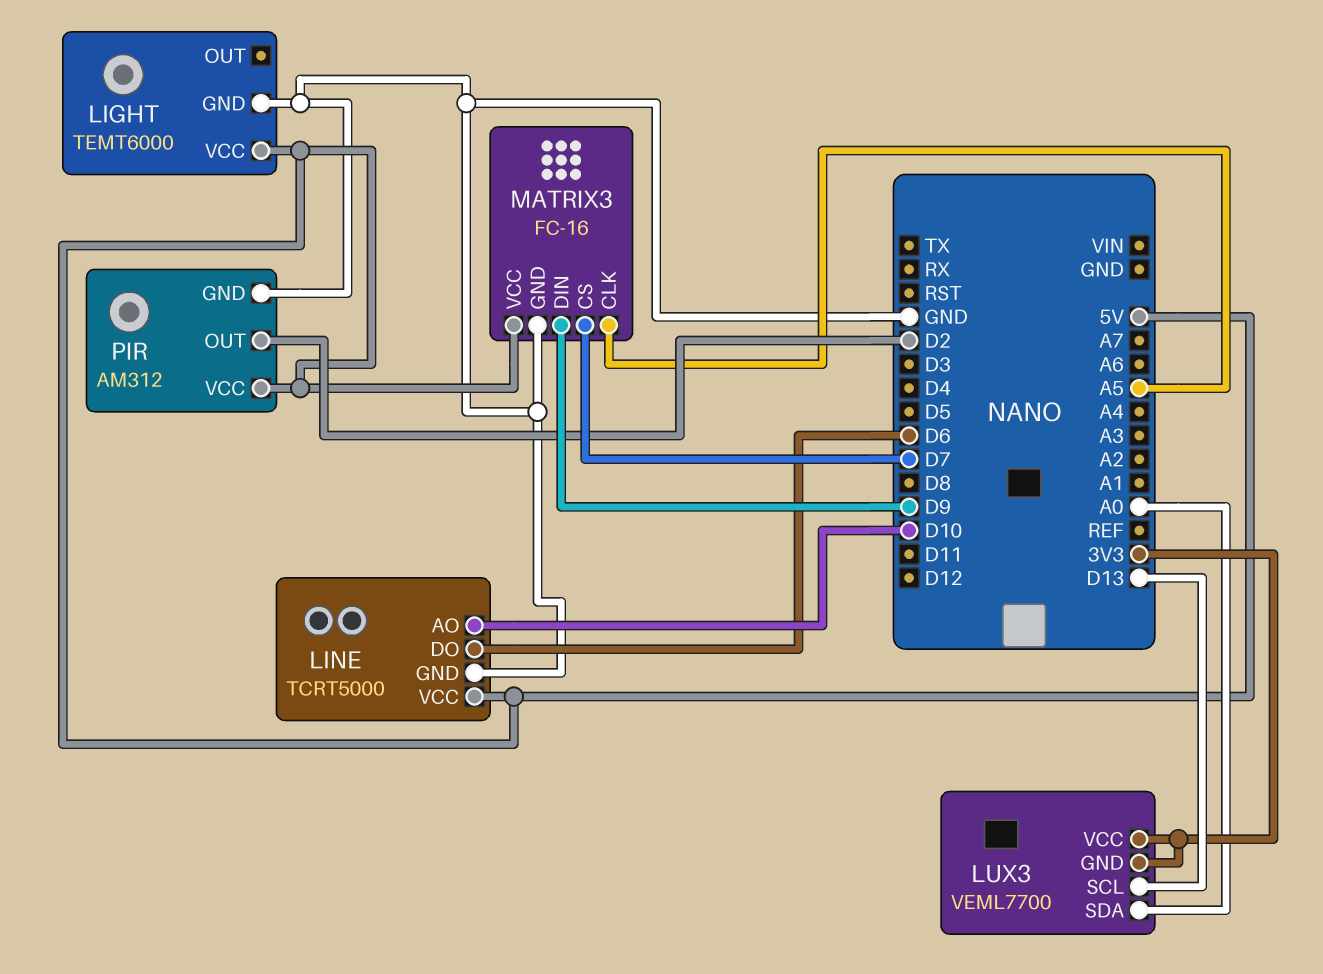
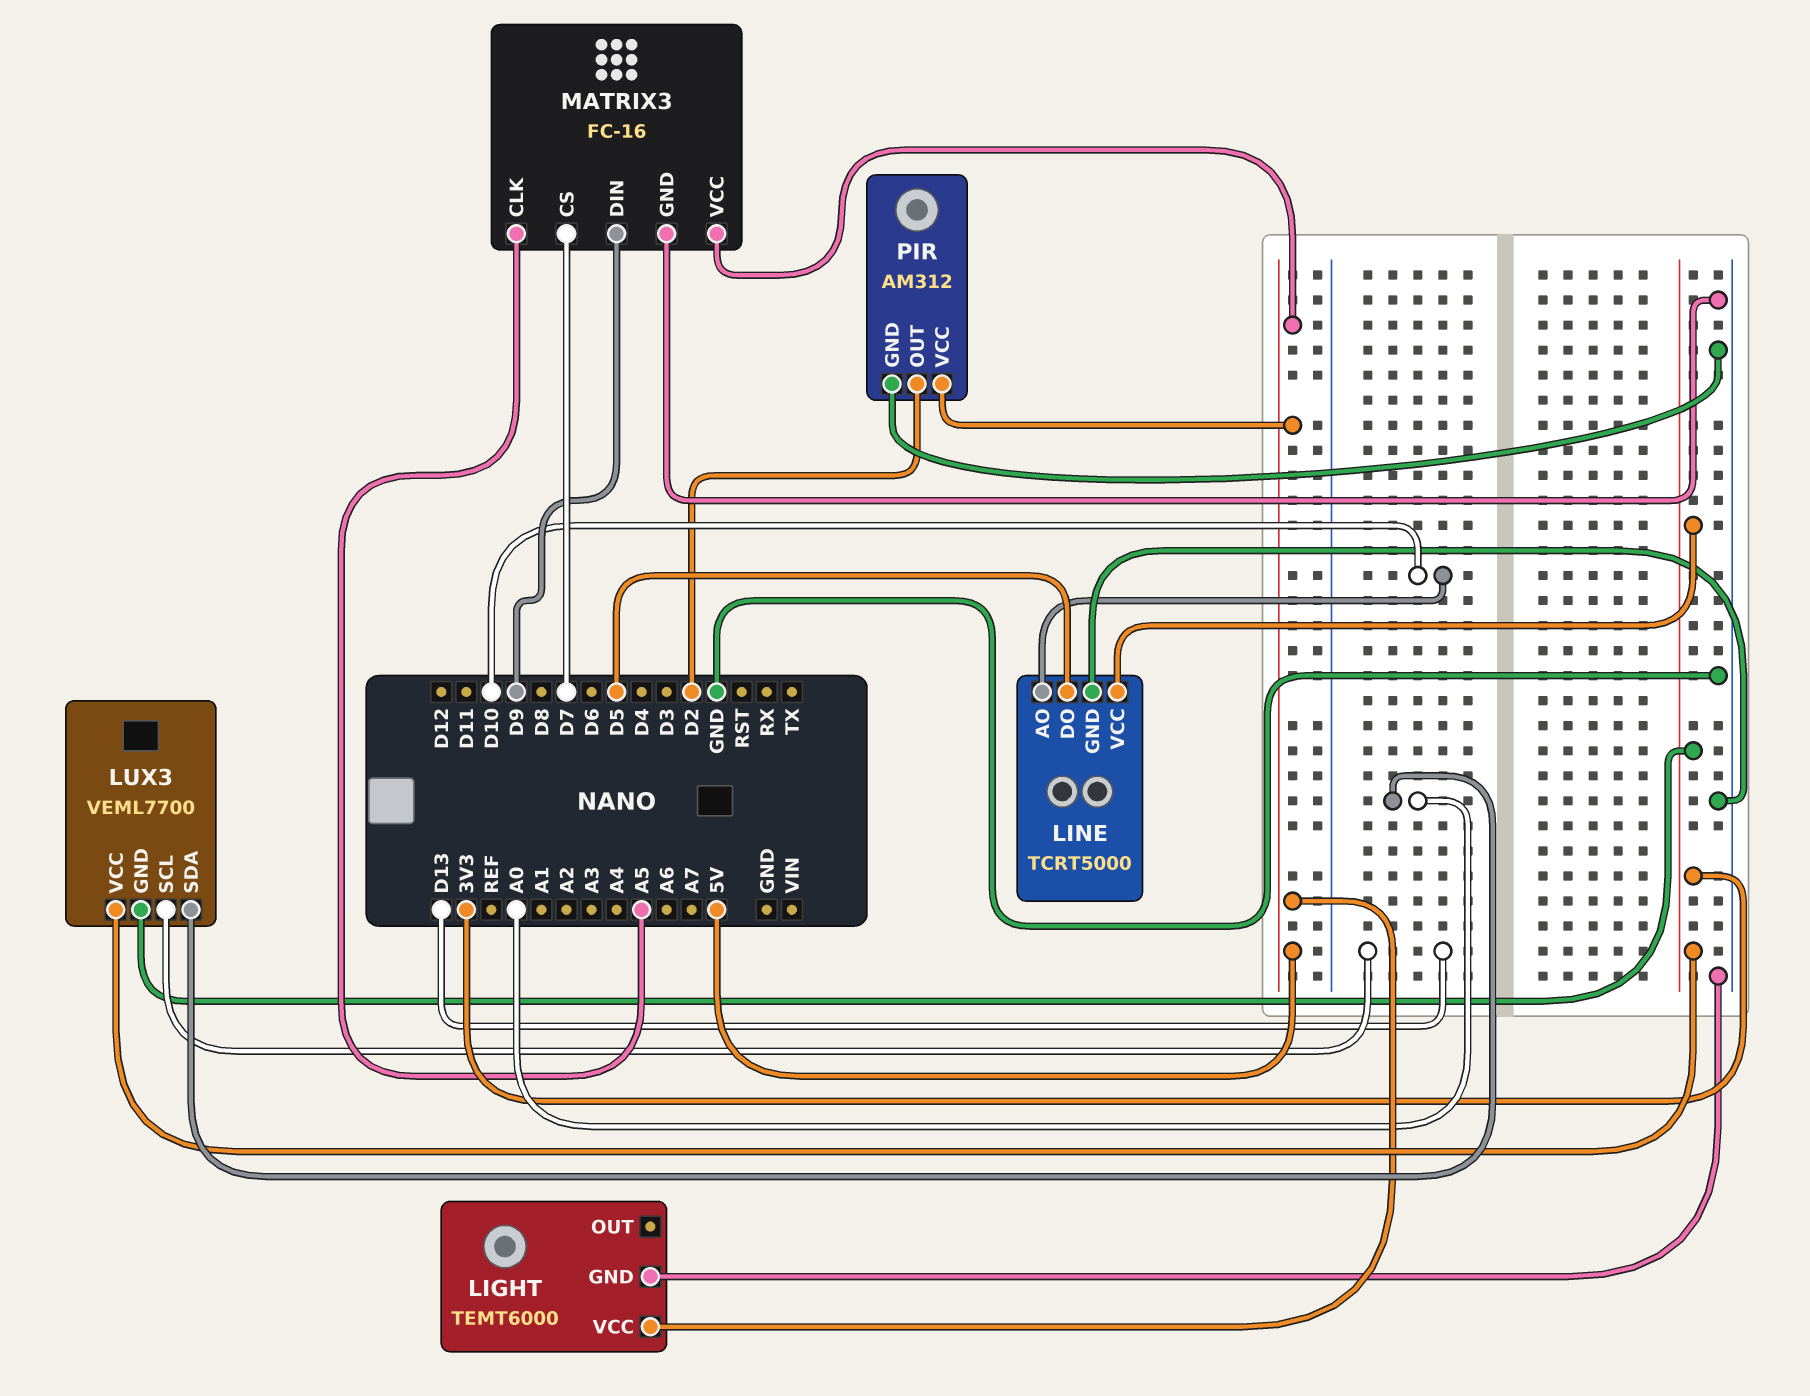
LINE pin DO: D6 -> D5
LINE pin VCC: 5V -> 3V3

